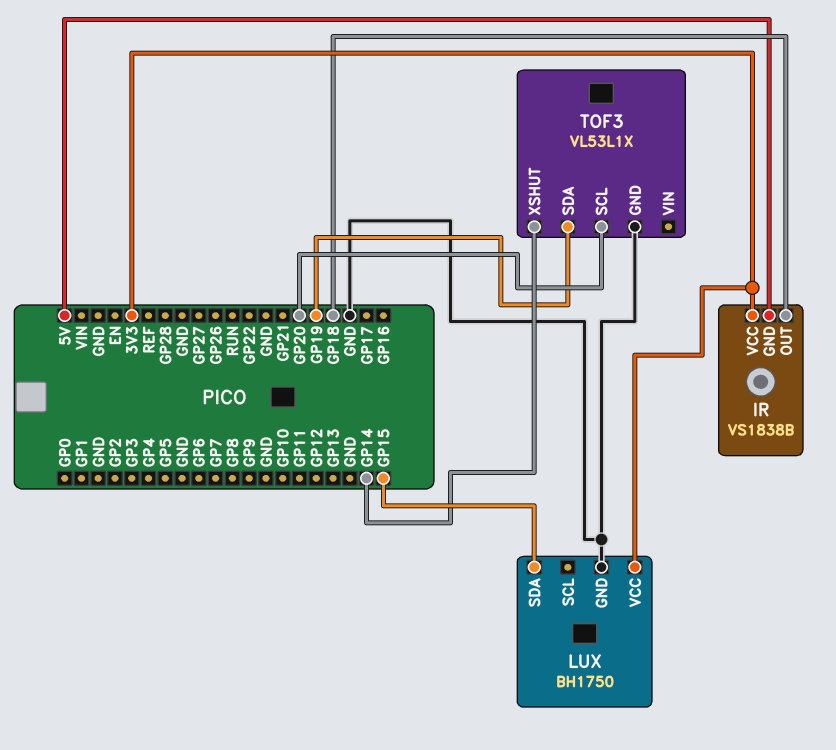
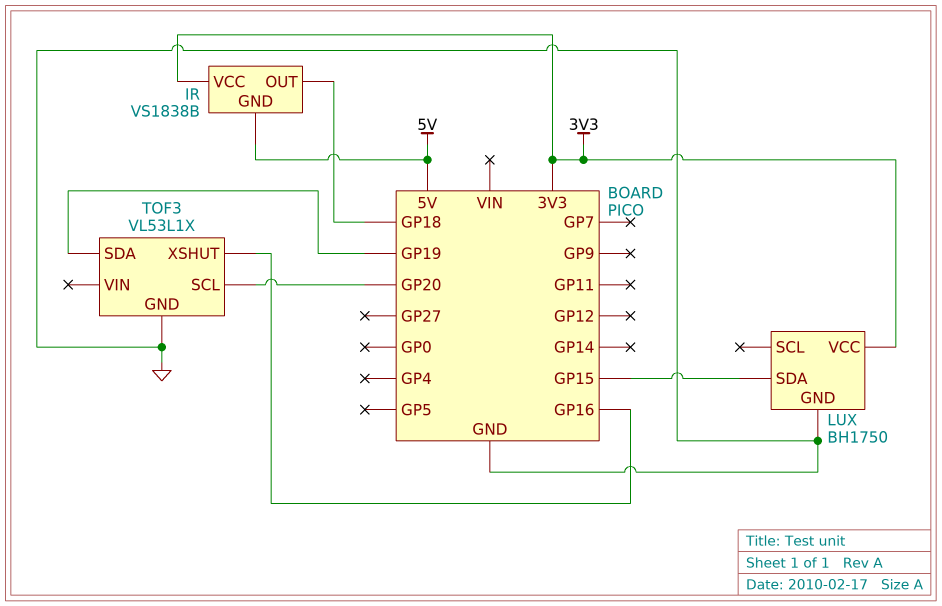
TOF3 pin XSHUT: GP14 -> GP16

